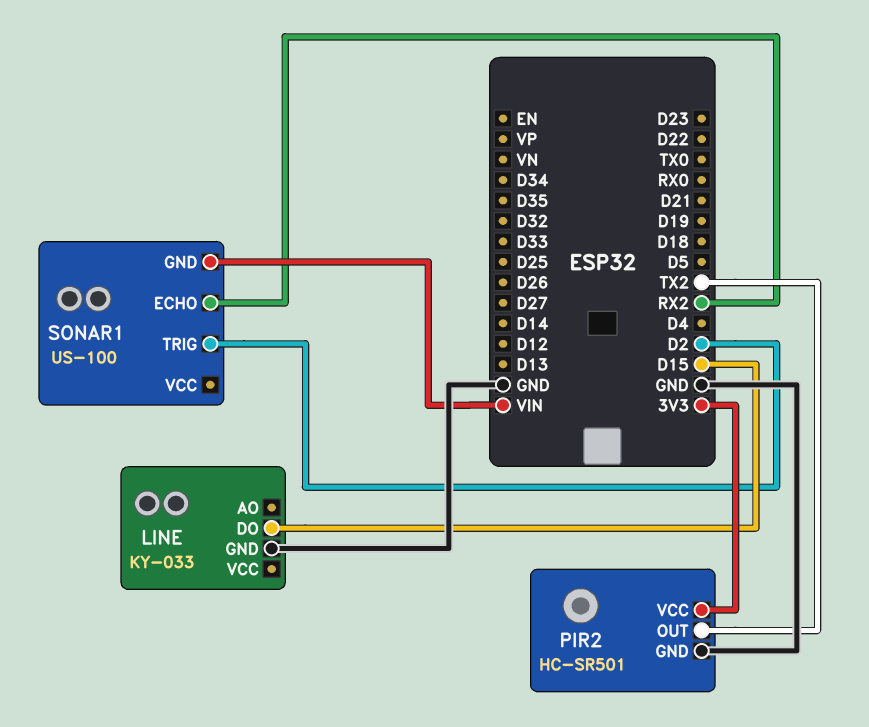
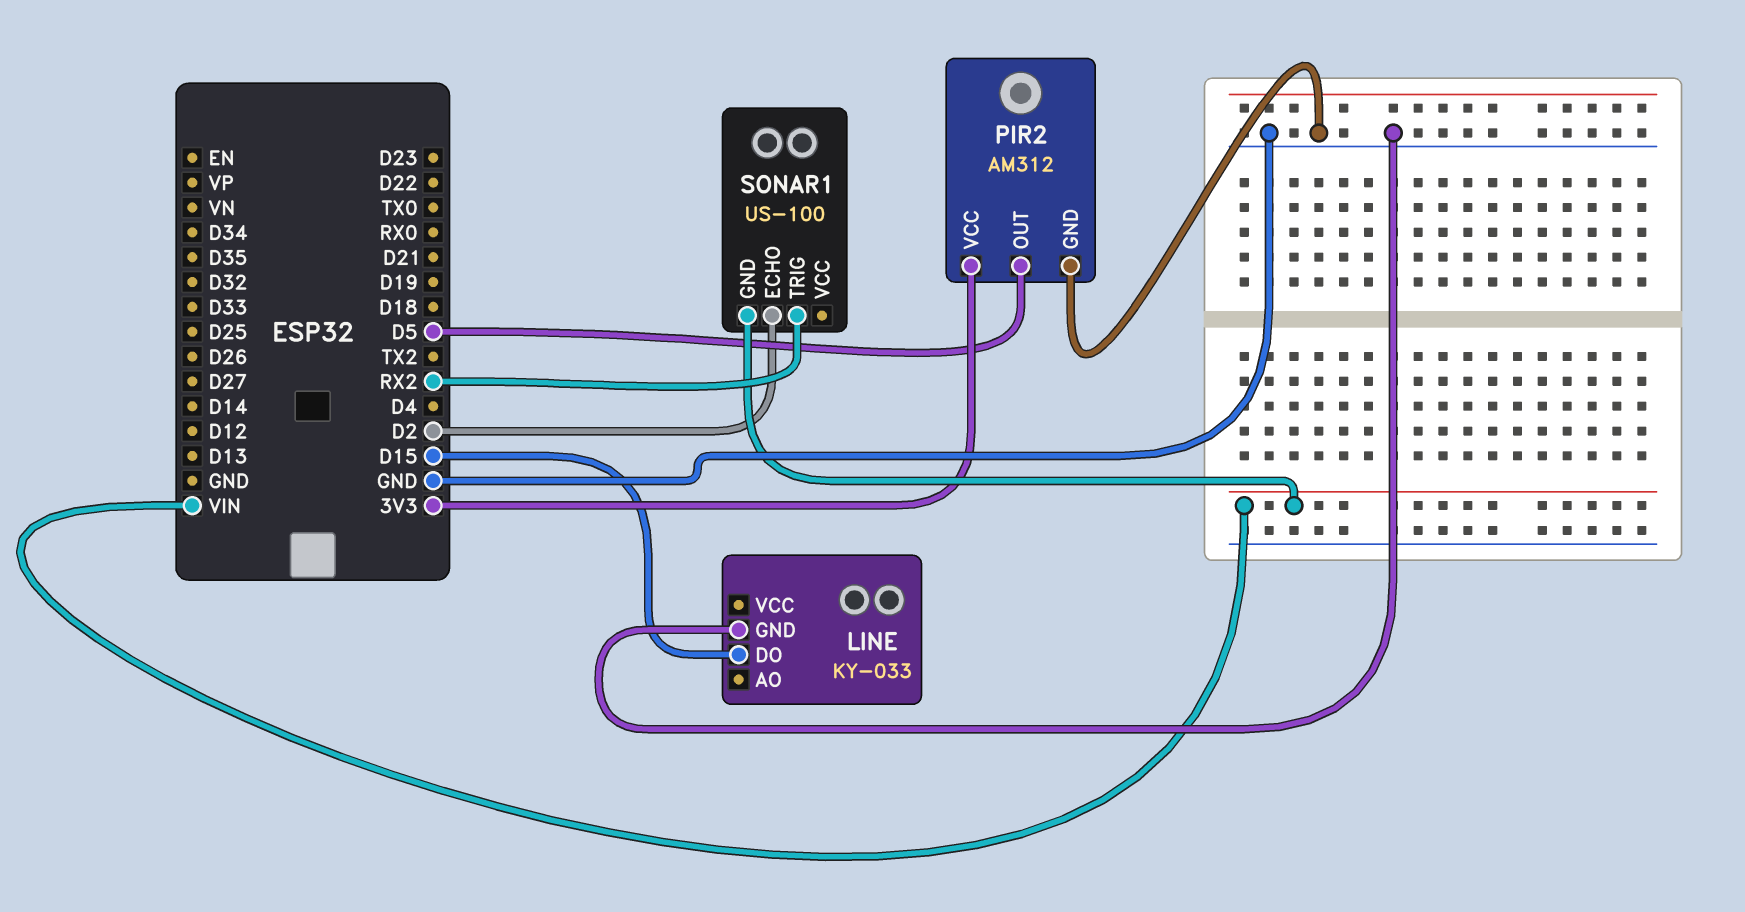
PIR2: HC-SR501 -> AM312
PIR2 pin OUT: TX2 -> D5
SONAR1 pin ECHO: RX2 -> D2
SONAR1 pin TRIG: D2 -> RX2

